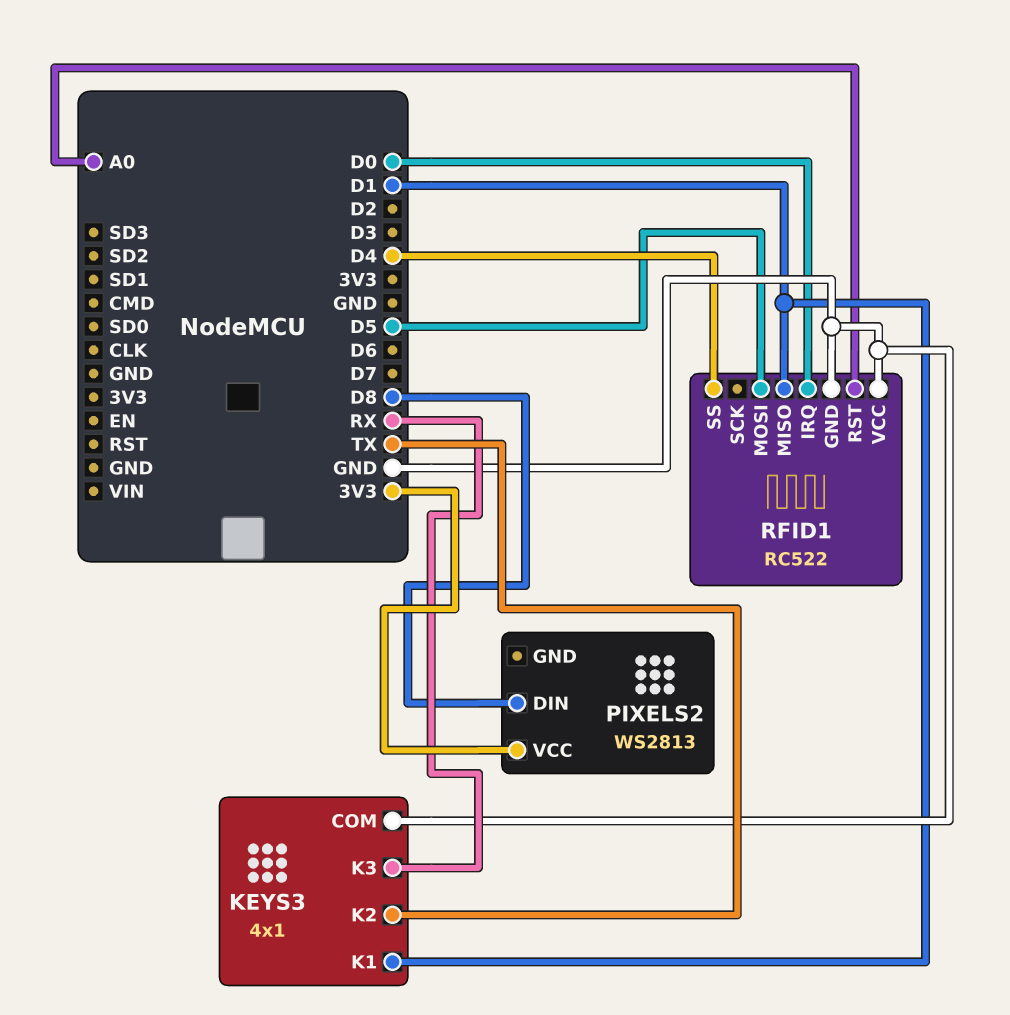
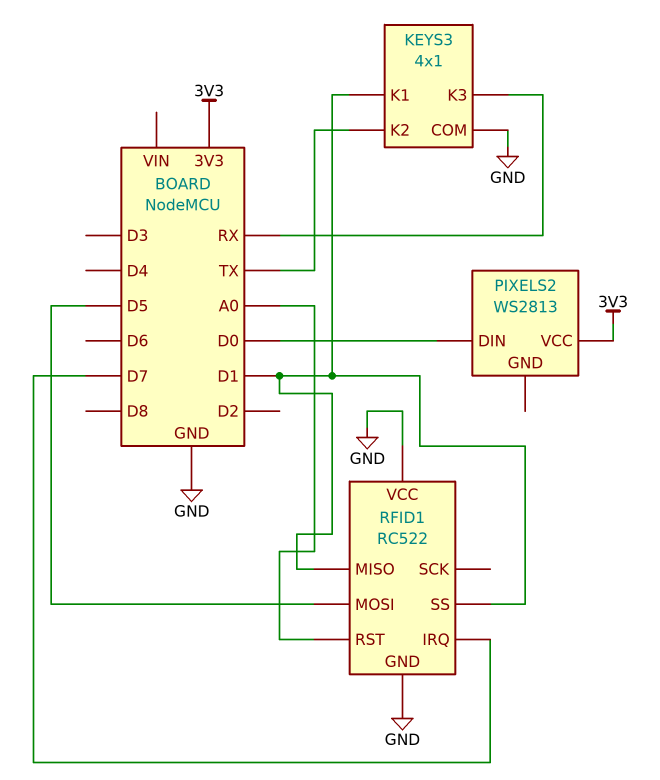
PIXELS2 pin DIN: D8 -> D0
RFID1 pin IRQ: D0 -> D7
RFID1 pin SS: D4 -> D1

